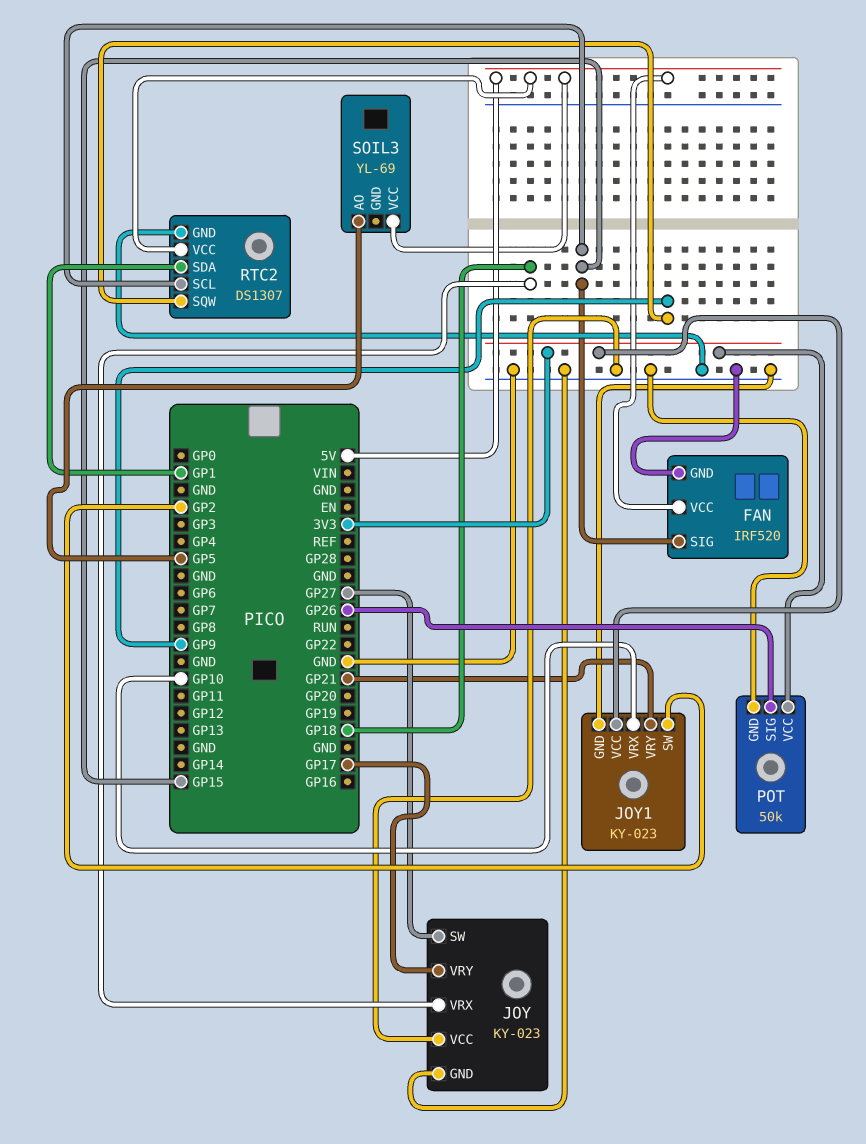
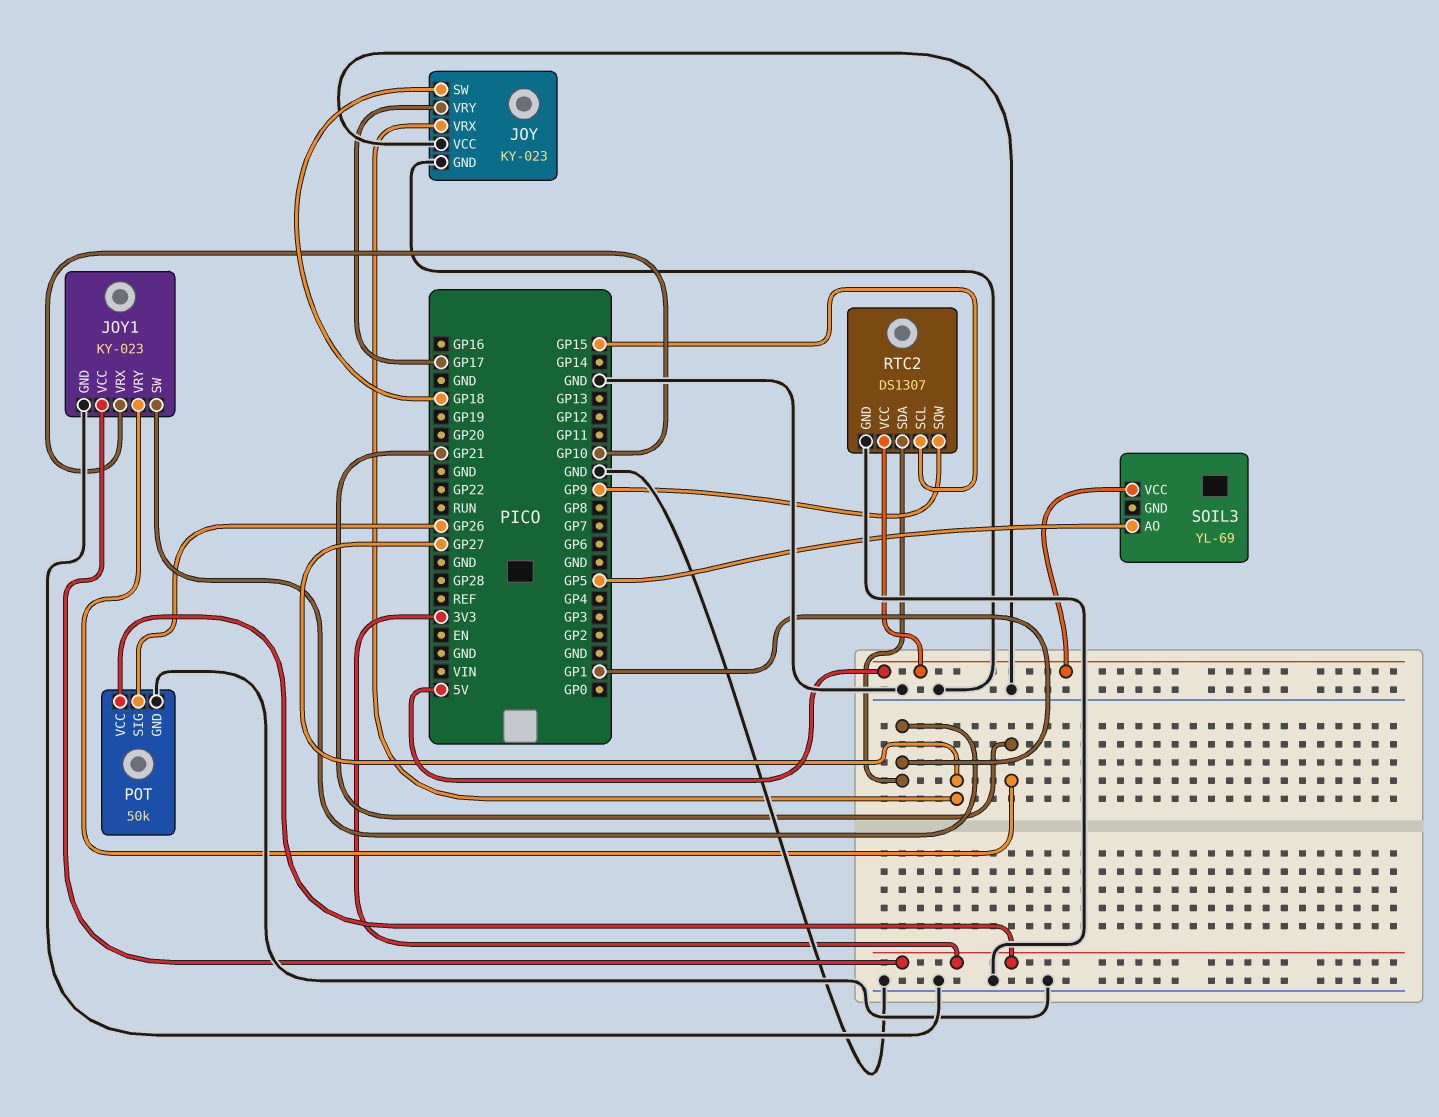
FAN: IRF520 -> none
FAN pin GND: GND -> none
FAN pin SIG: GP15 -> none
FAN pin VCC: 5V -> none
JOY pin SW: GP27 -> GP18
JOY pin VRX: GP18 -> GP27
JOY1 pin SW: GP2 -> GP1

